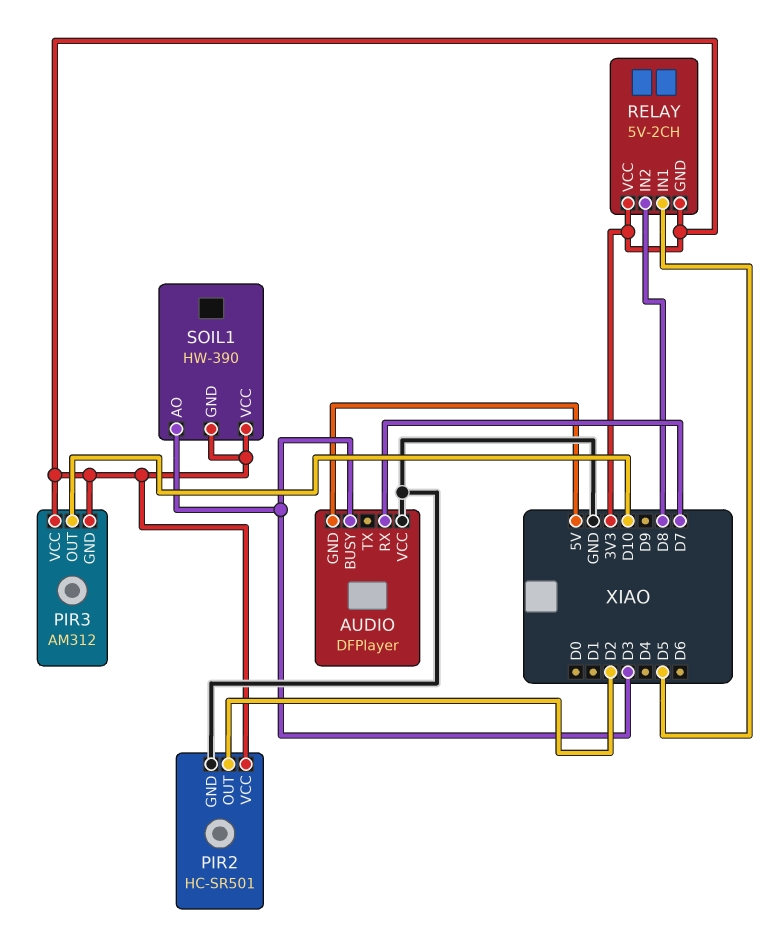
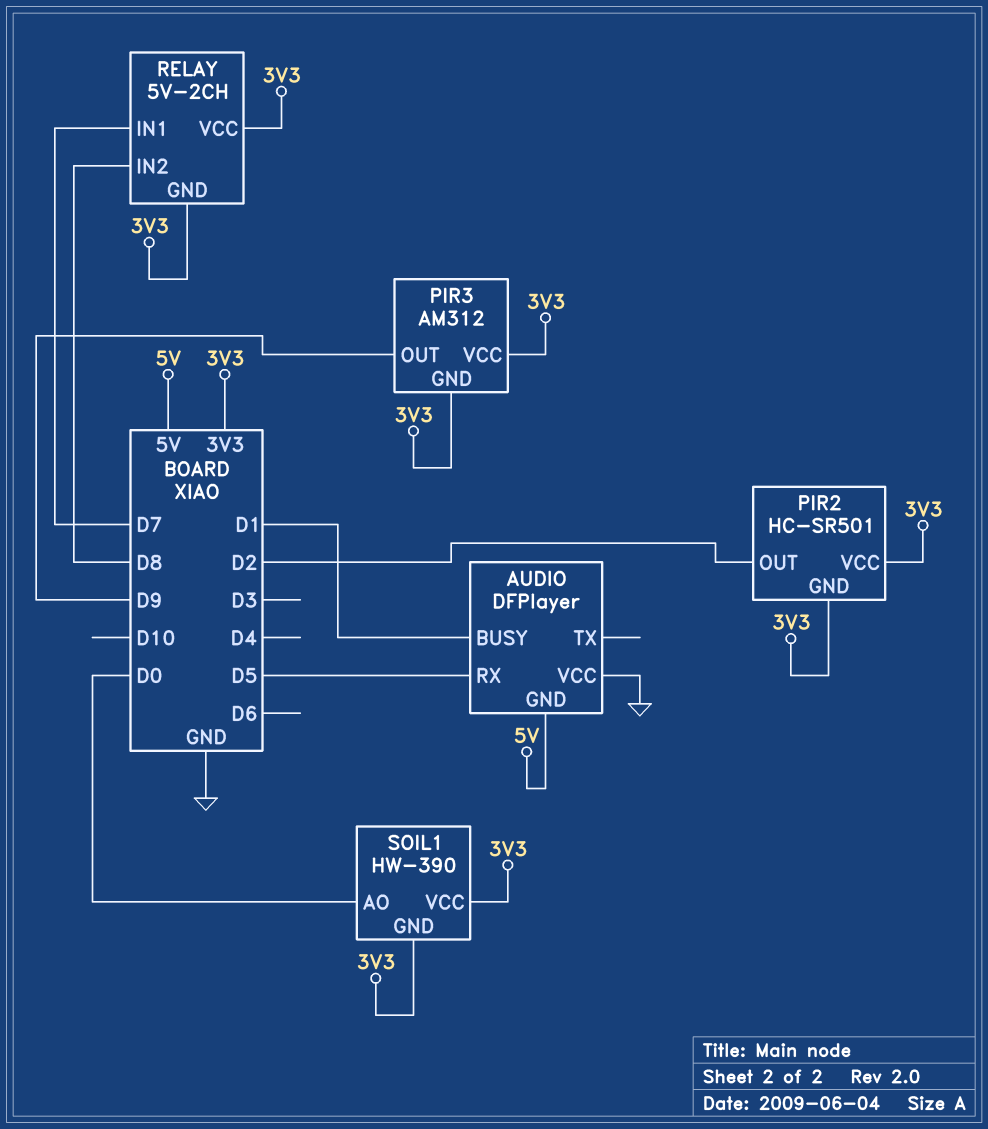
AUDIO pin BUSY: D3 -> D1
AUDIO pin RX: D7 -> D5
PIR2 pin GND: GND -> 3V3
PIR3 pin OUT: D10 -> D9
RELAY pin IN1: D5 -> D7
SOIL1 pin AO: D3 -> D0

